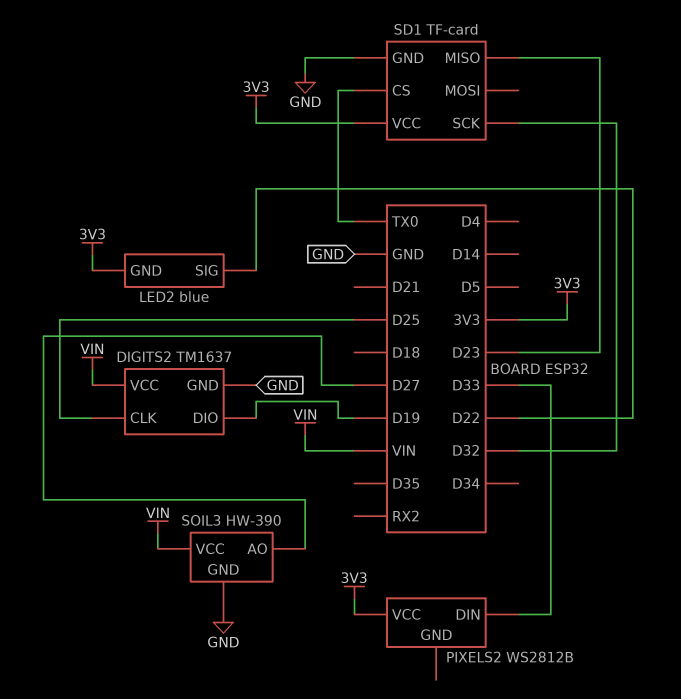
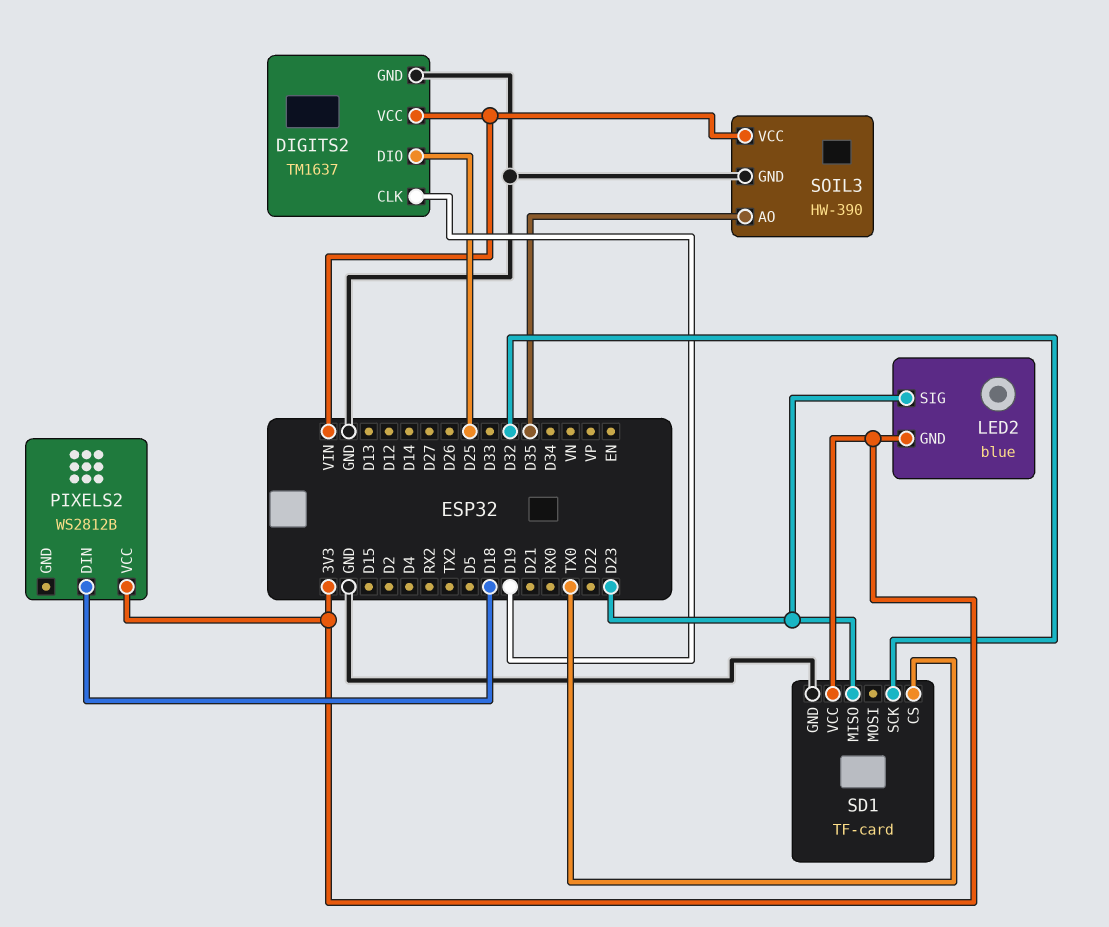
DIGITS2 pin CLK: D25 -> D19
DIGITS2 pin DIO: D19 -> D25
LED2 pin SIG: D22 -> D23
PIXELS2 pin DIN: D33 -> D18
SOIL3 pin AO: D27 -> D35

